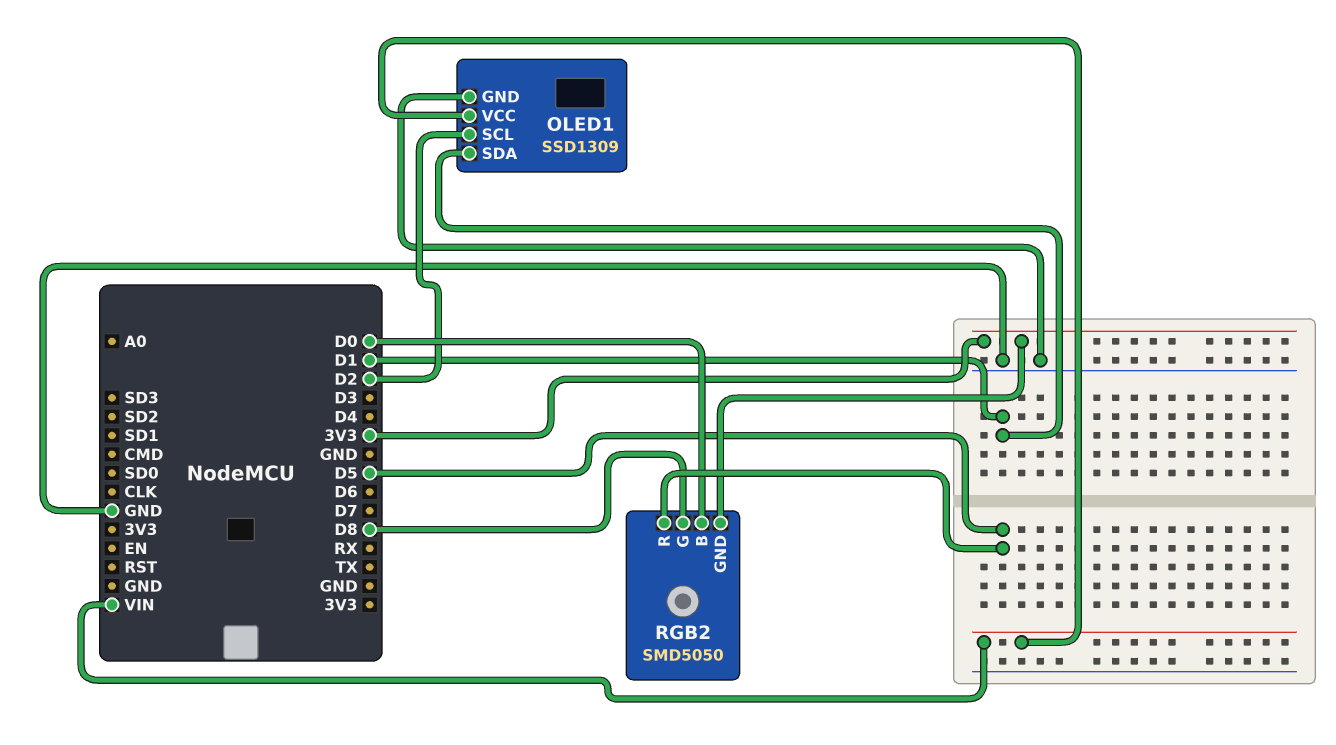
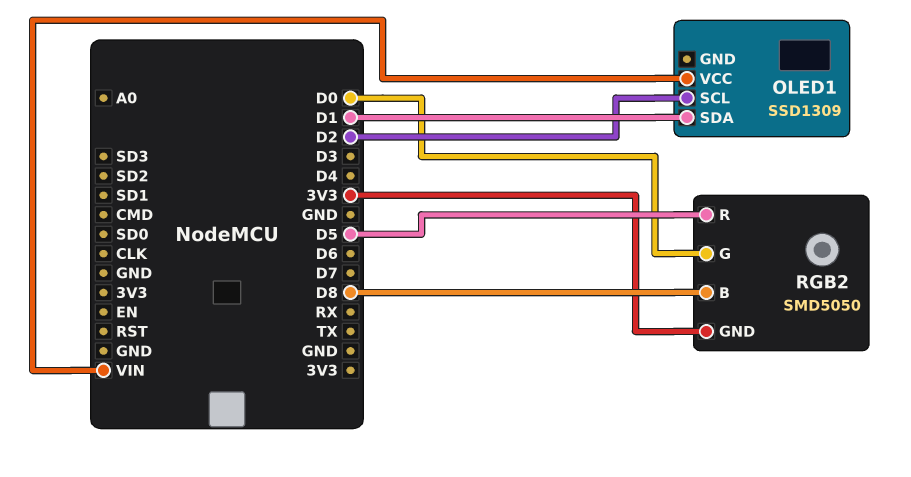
OLED1 pin GND: GND -> none
RGB2 pin B: D0 -> D8
RGB2 pin G: D8 -> D0

